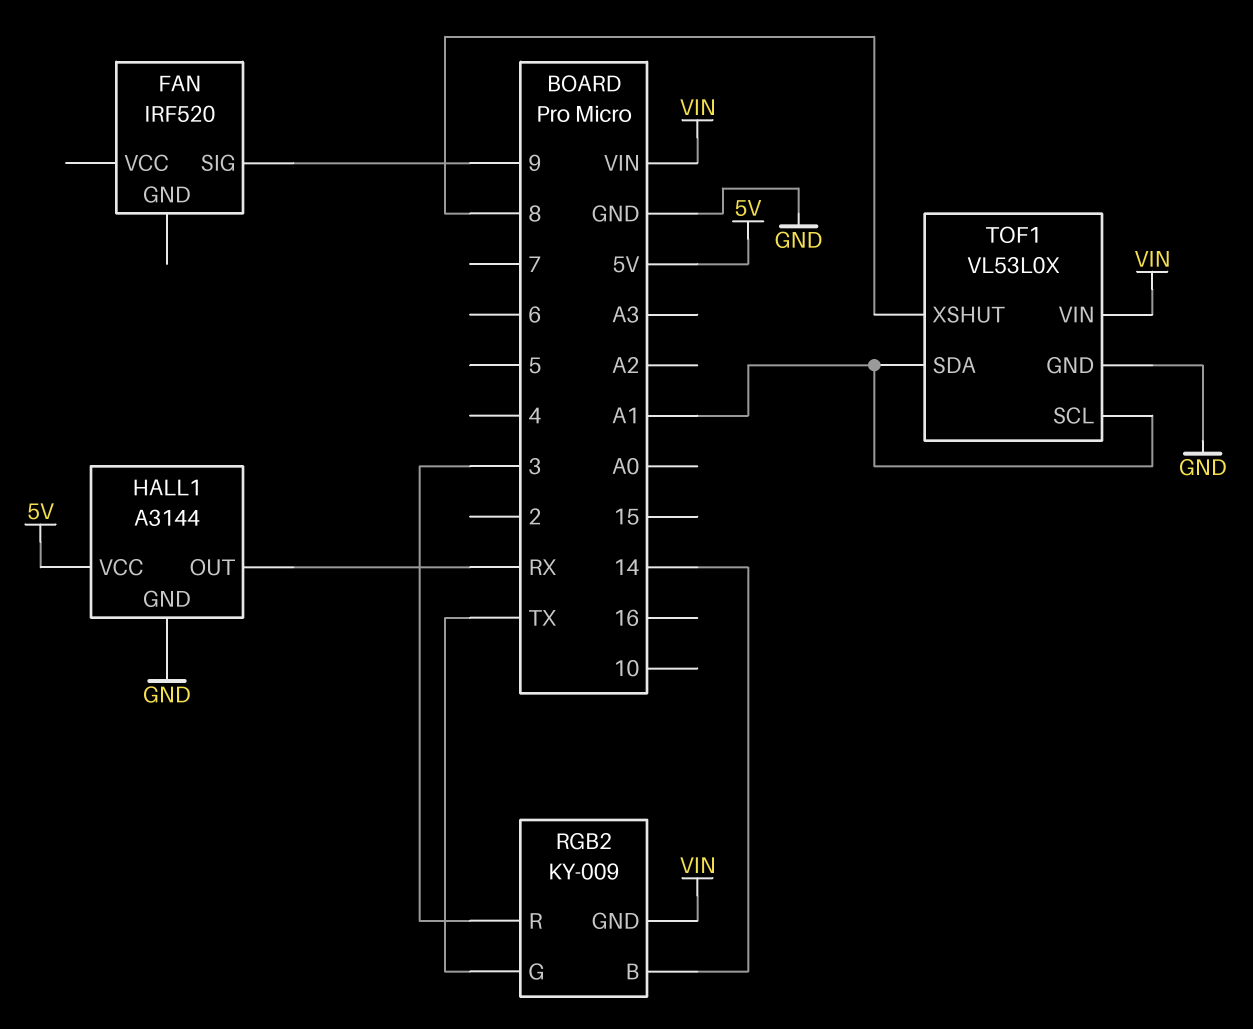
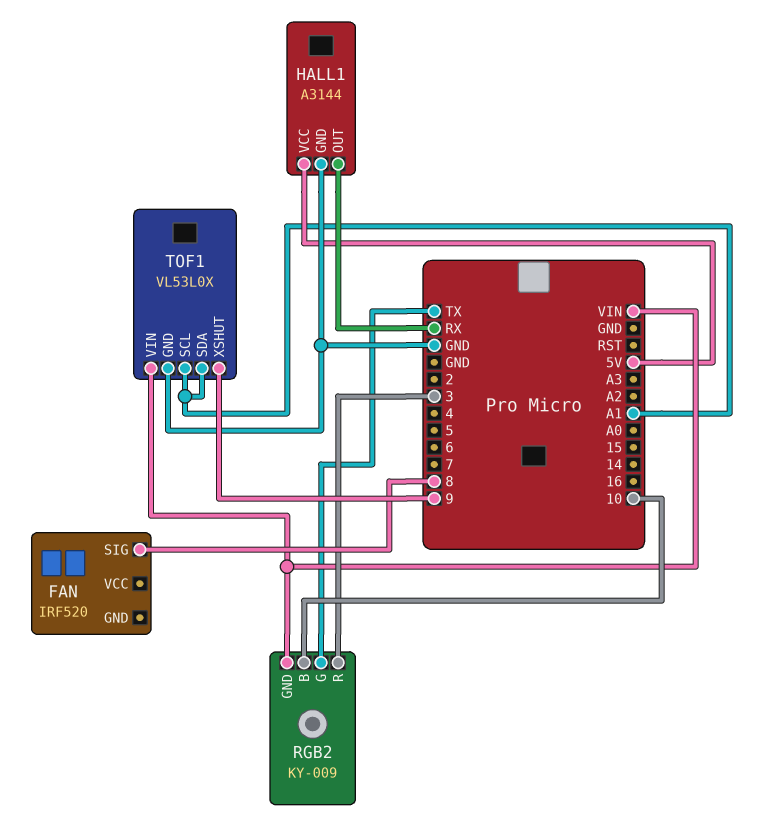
FAN pin SIG: 9 -> 8
RGB2 pin B: 14 -> 10
TOF1 pin XSHUT: 8 -> 9

